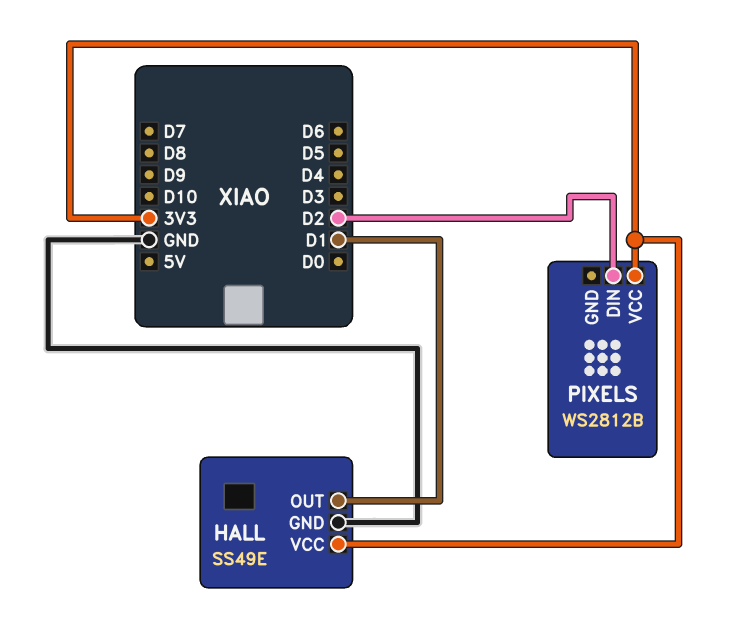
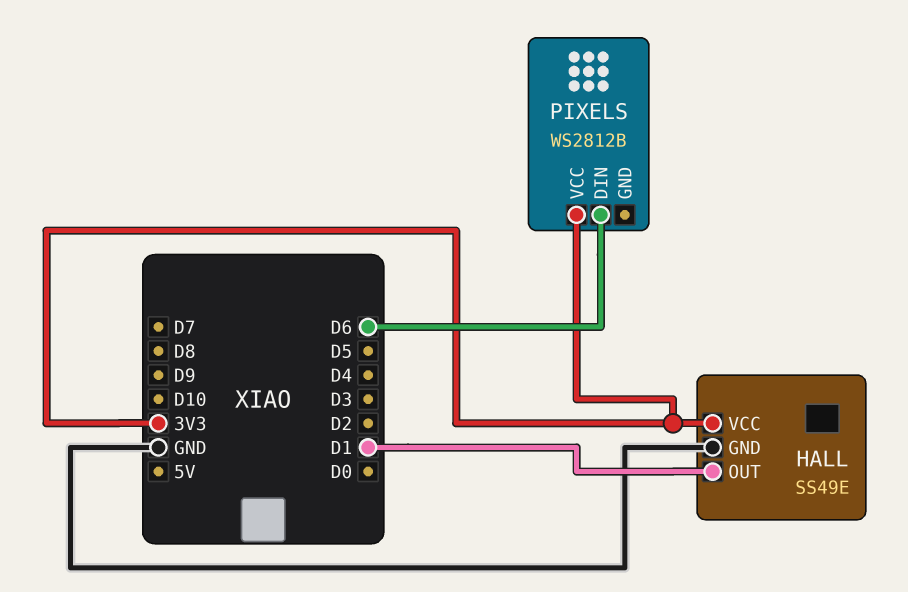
PIXELS pin DIN: D2 -> D6

